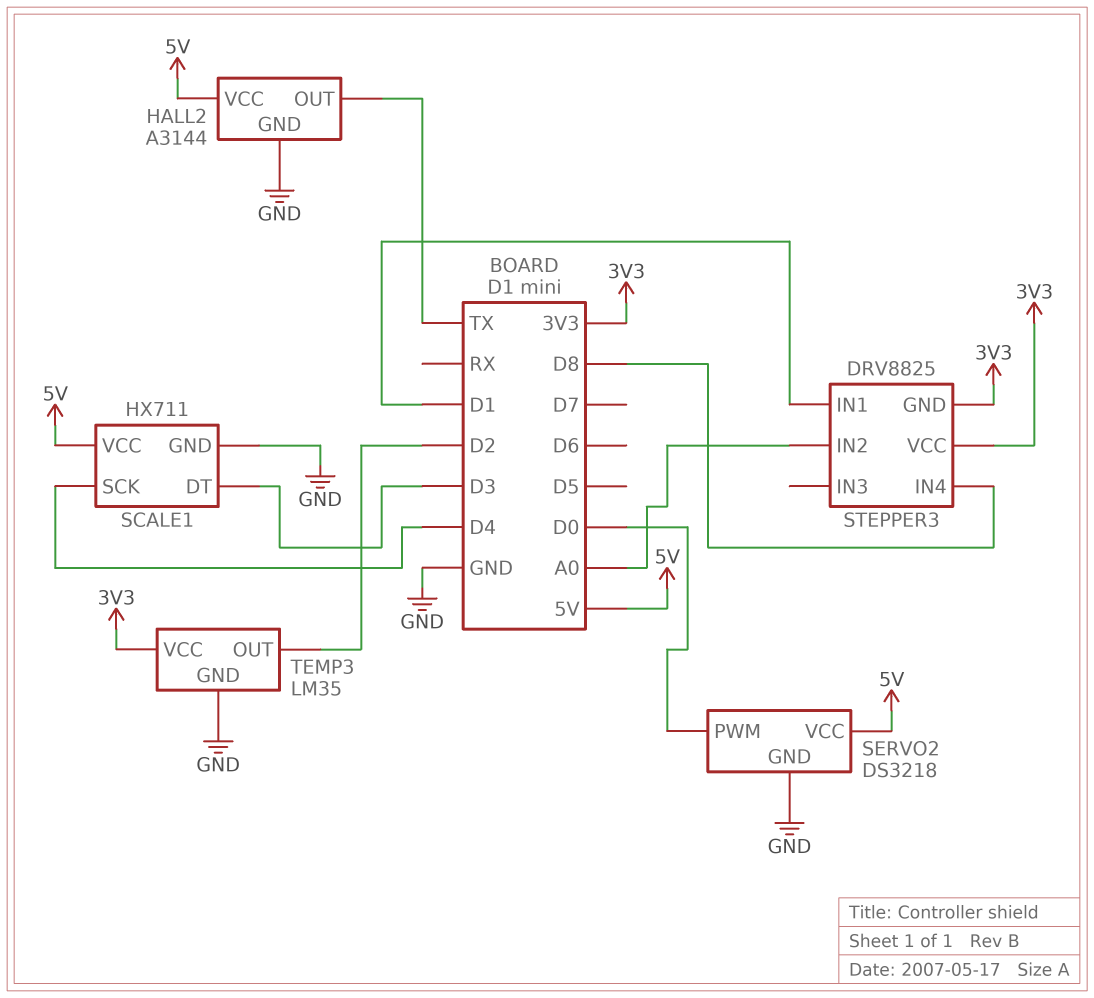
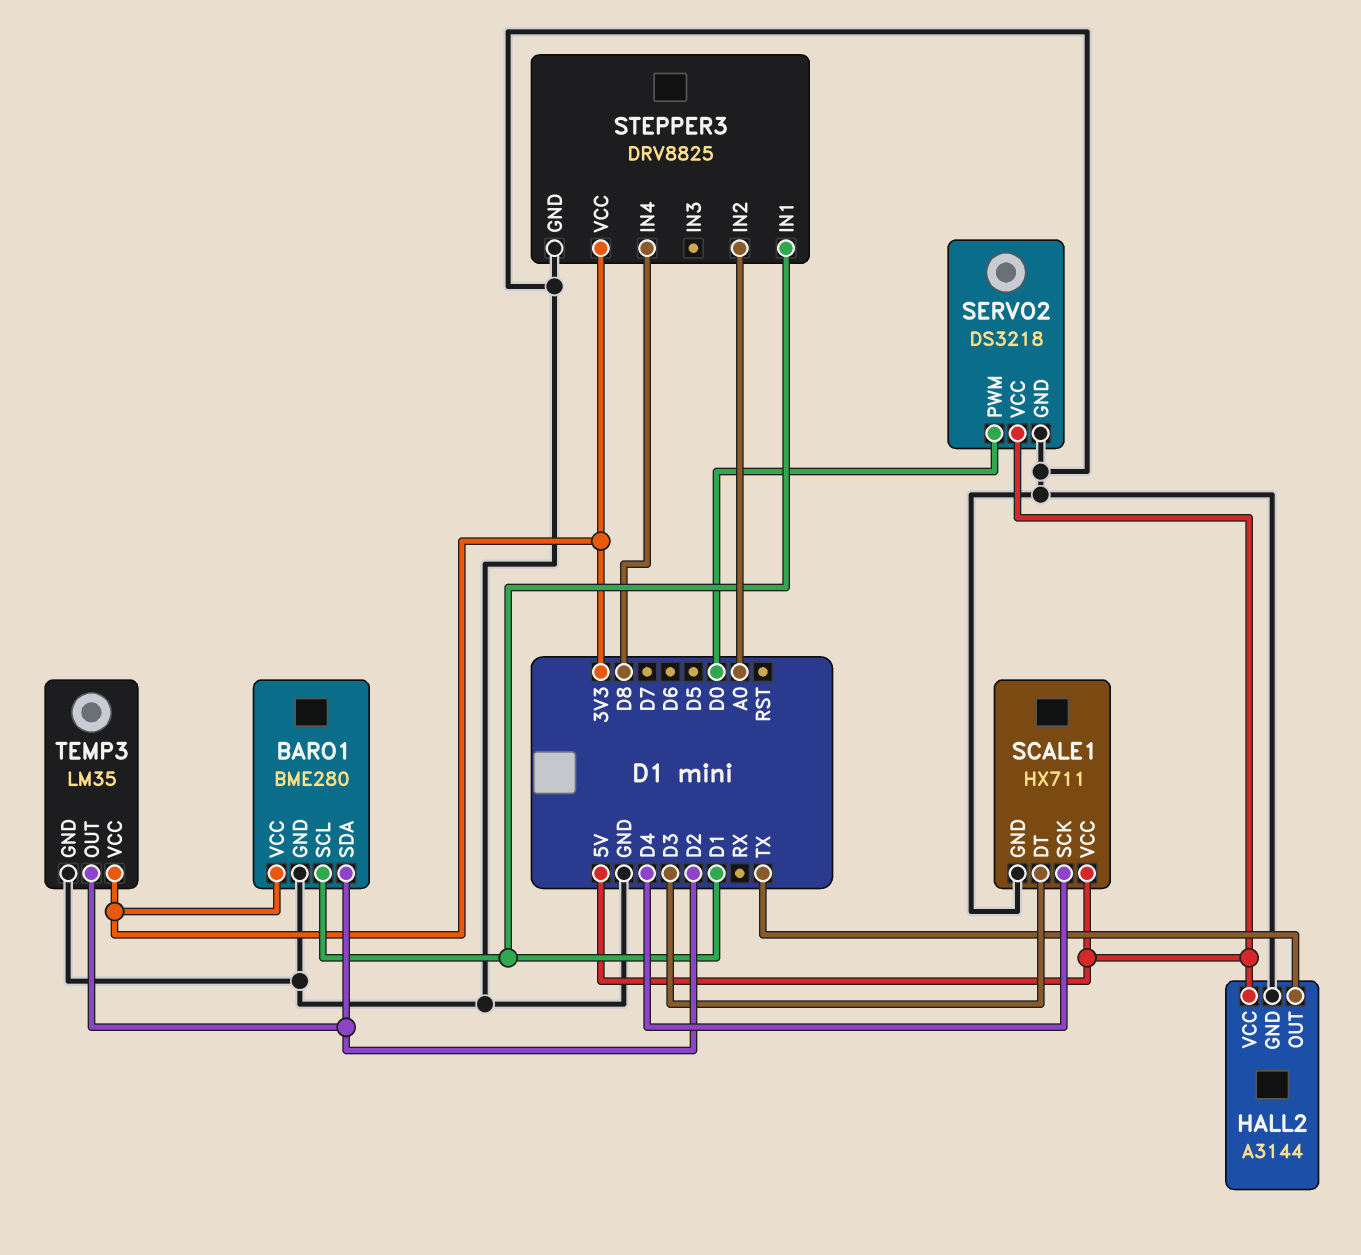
BARO1: none -> BME280
BARO1 pin GND: none -> GND
BARO1 pin SCL: none -> D1
BARO1 pin SDA: none -> D2
BARO1 pin VCC: none -> 3V3
STEPPER3 pin GND: 3V3 -> GND

